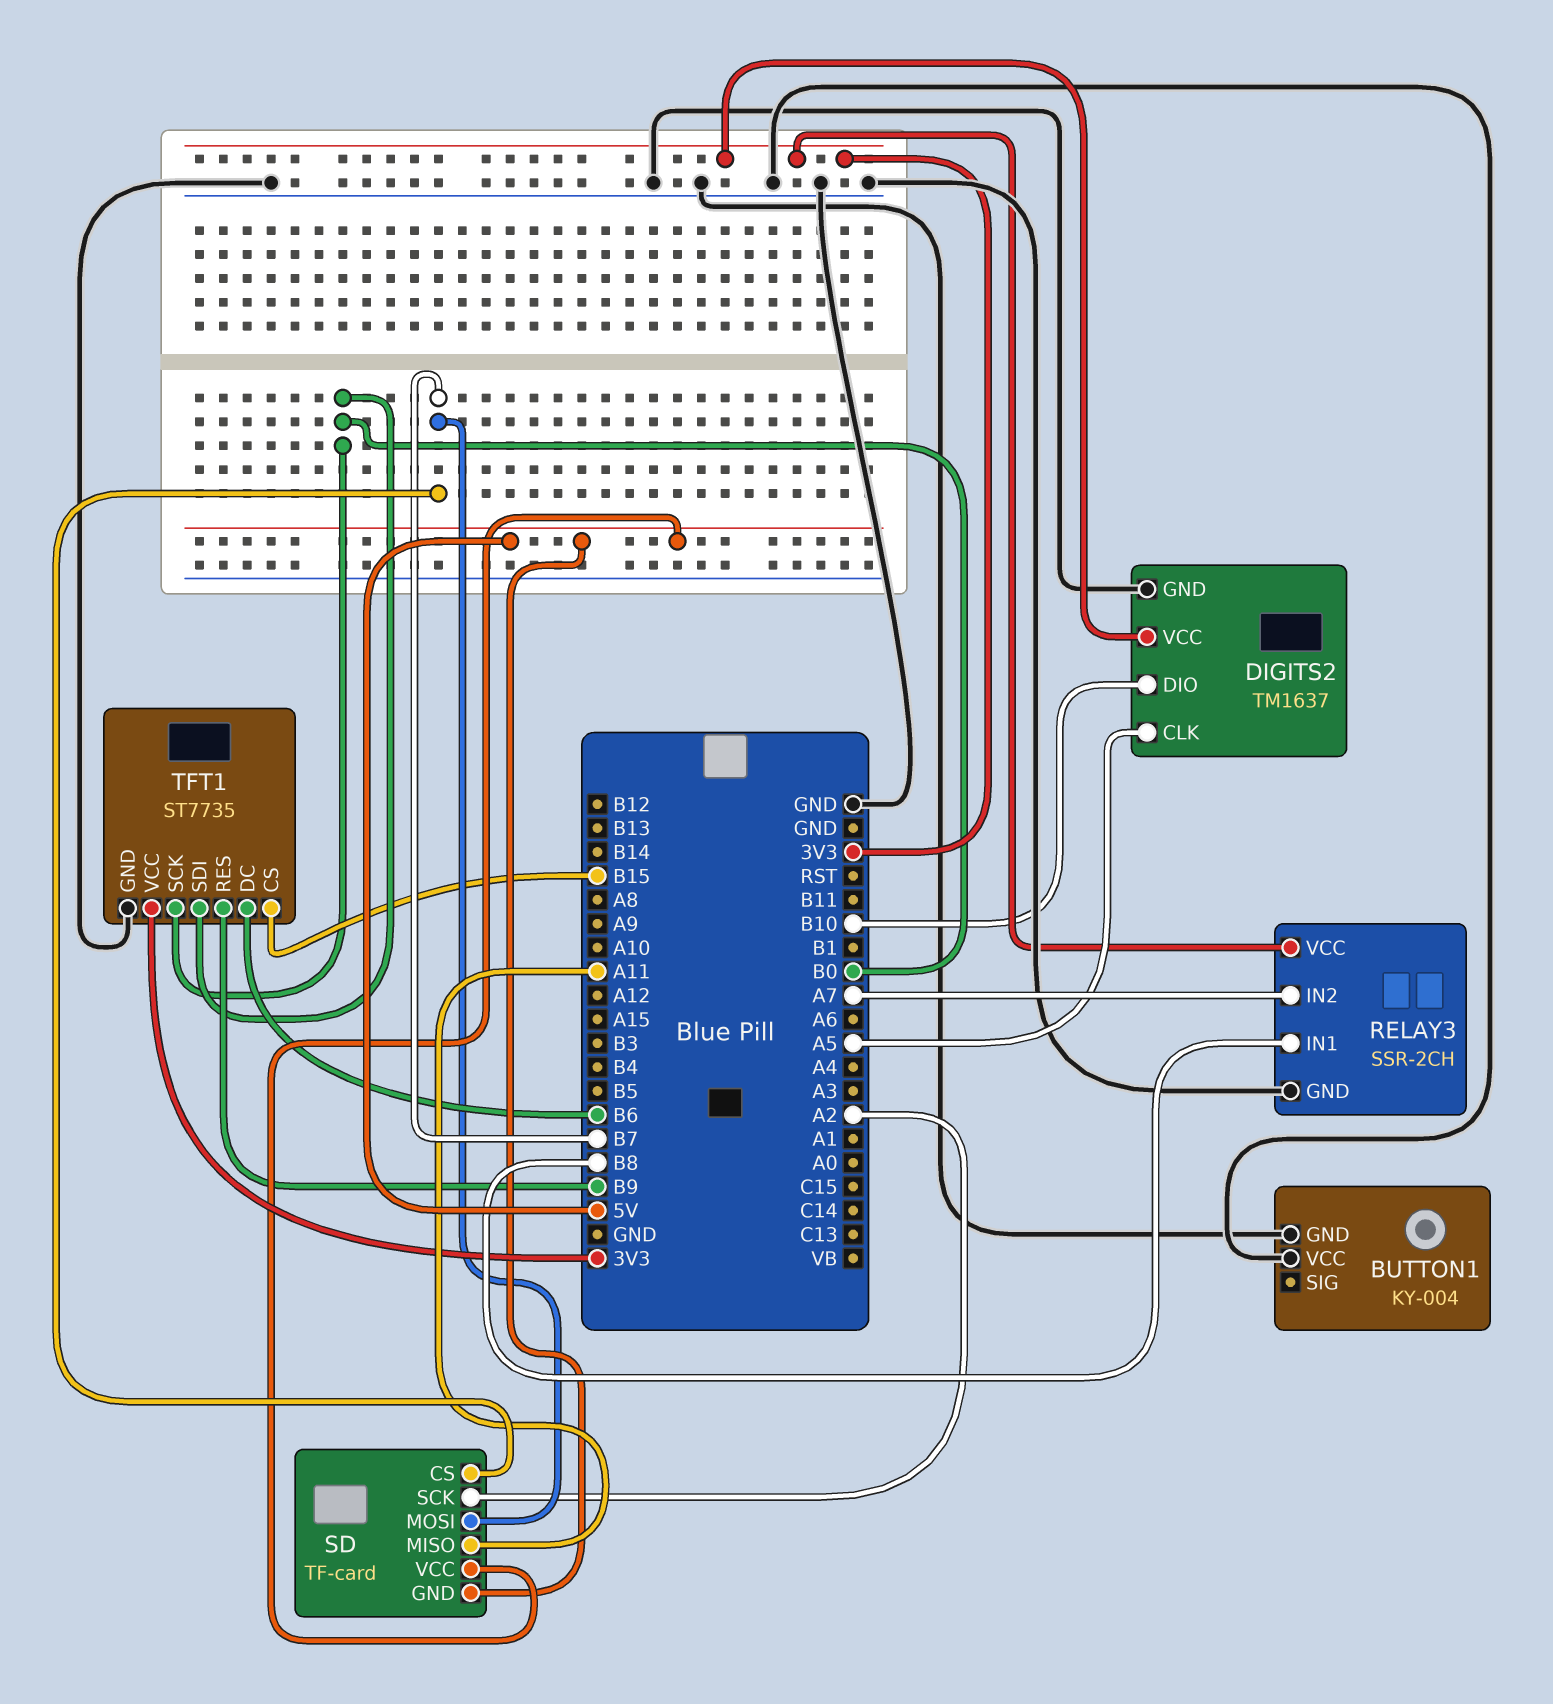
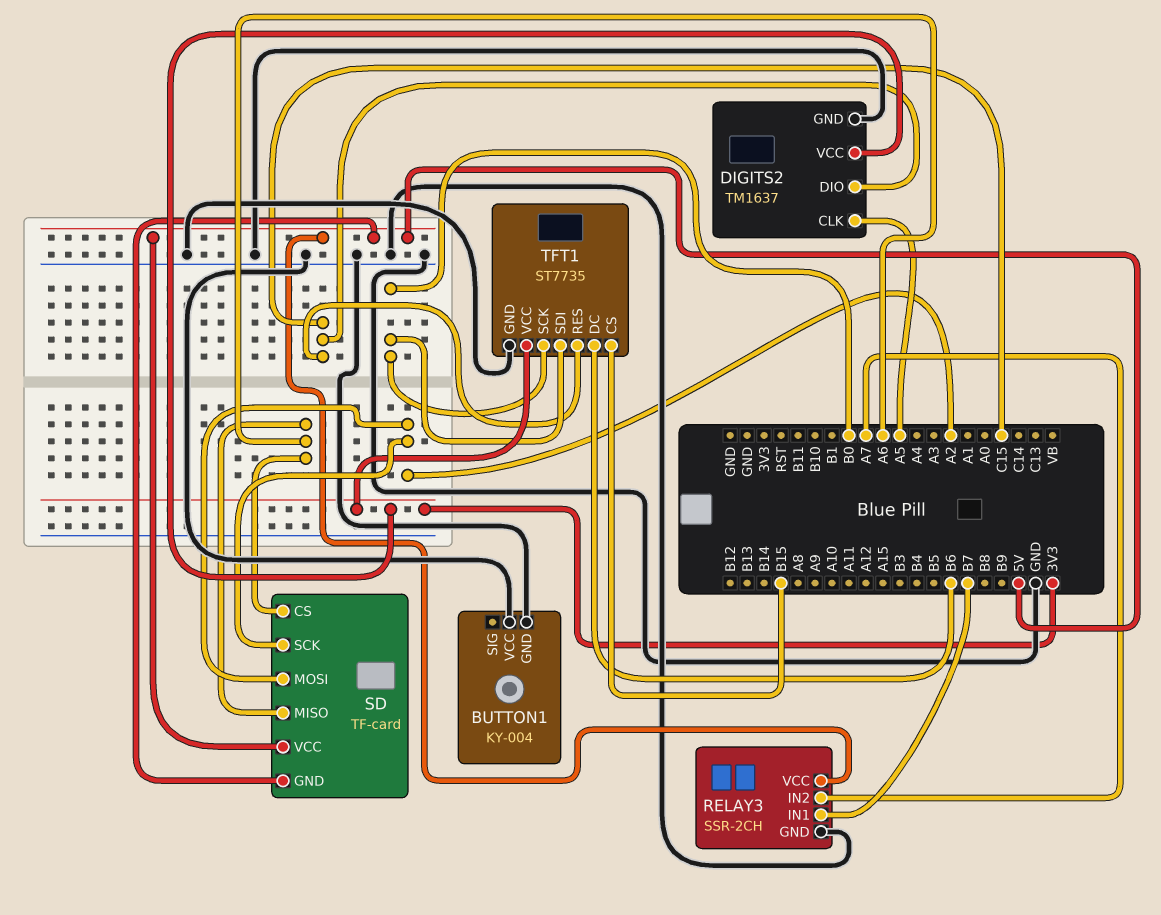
DIGITS2 pin DIO: B10 -> C15
RELAY3 pin IN1: B8 -> B7
RELAY3 pin VCC: 3V3 -> 5V
SD pin CS: B7 -> A6
SD pin MISO: A11 -> A6
SD pin MOSI: B7 -> A2
TFT1 pin RES: B9 -> C15

